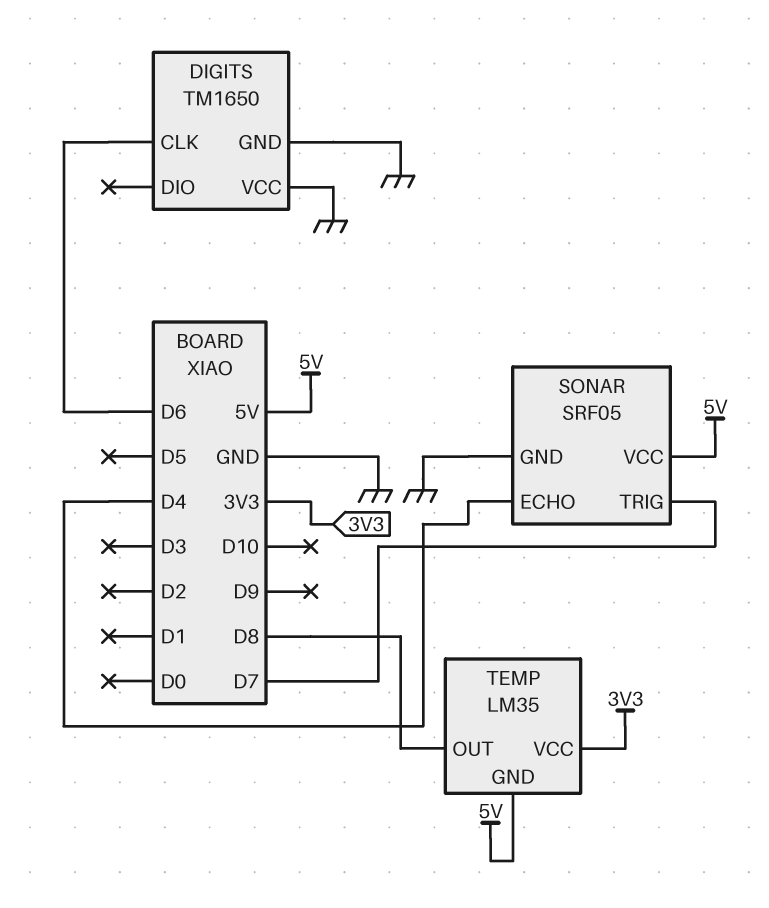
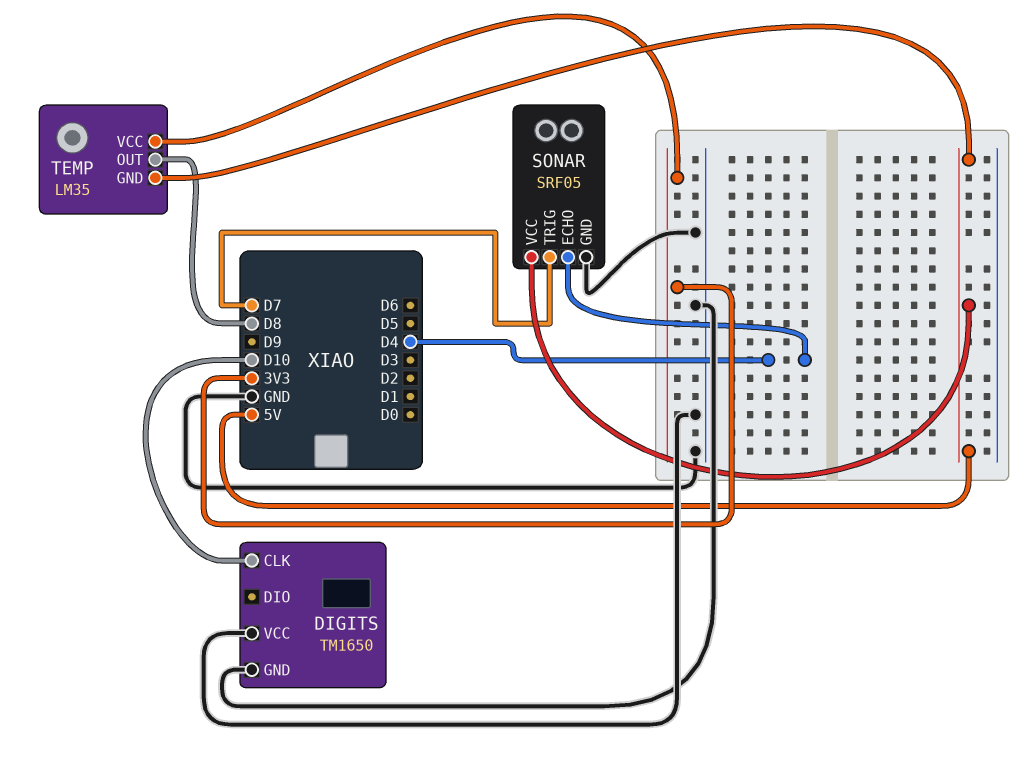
DIGITS pin CLK: D6 -> D10

